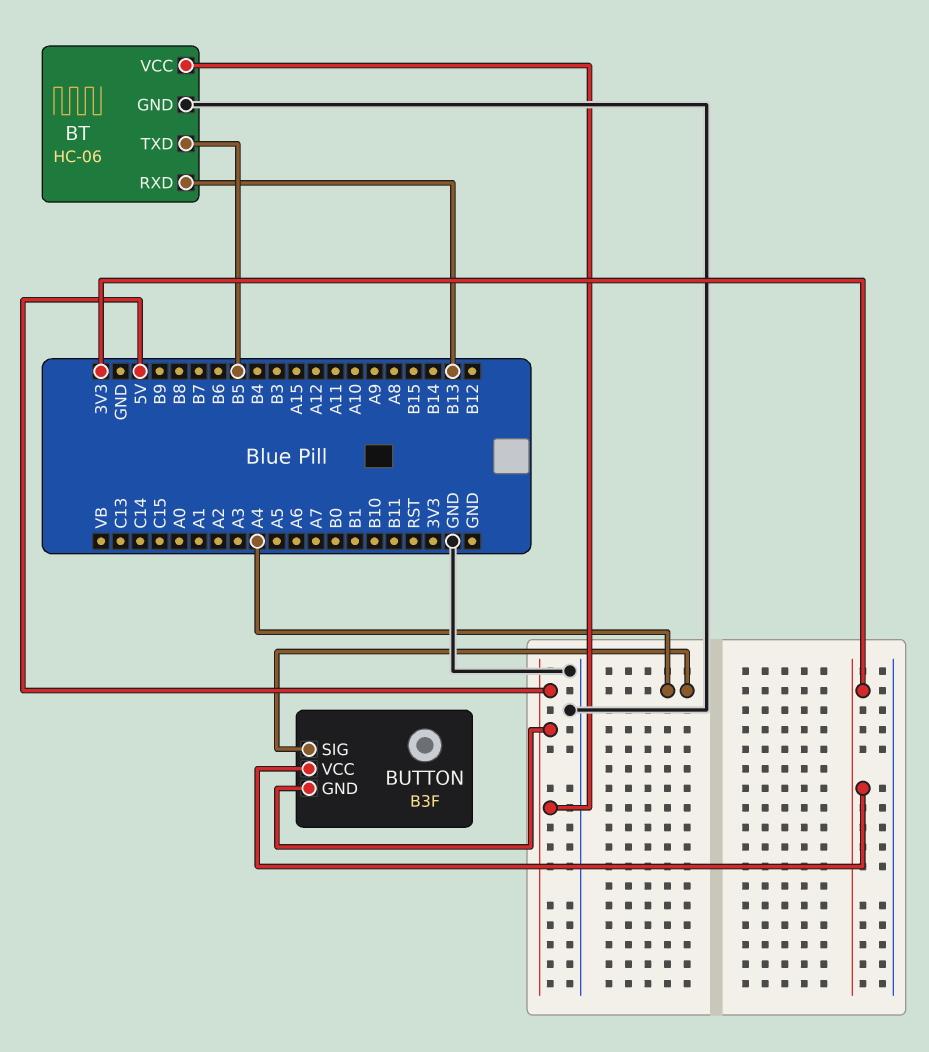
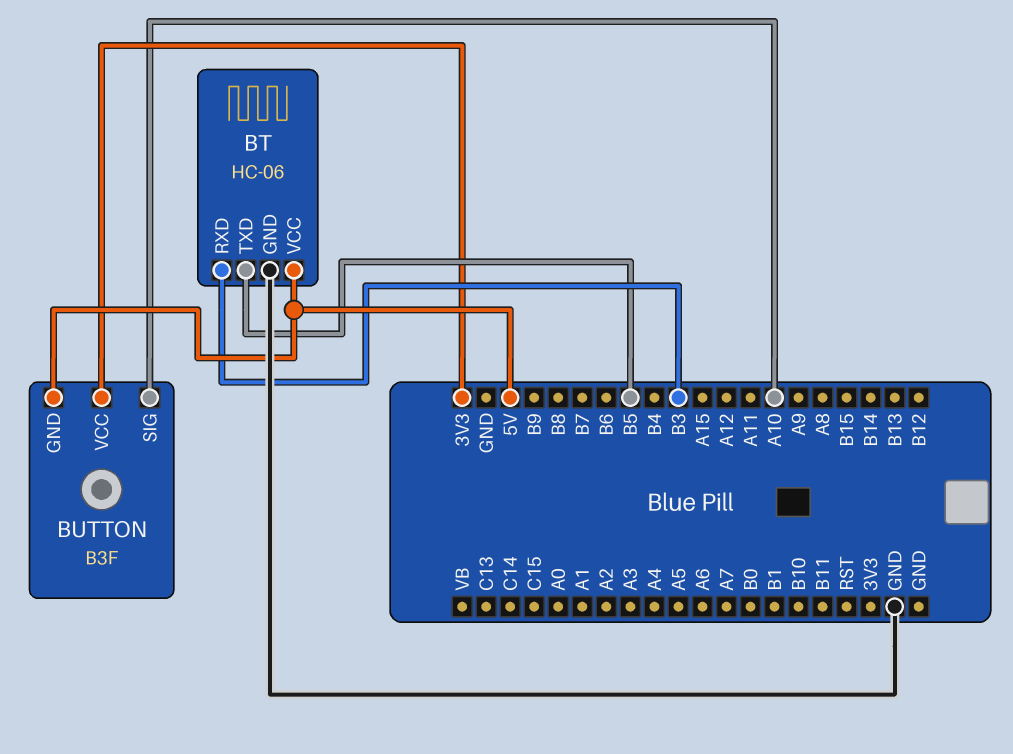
BT pin RXD: B13 -> B3
BUTTON pin SIG: A4 -> A10

